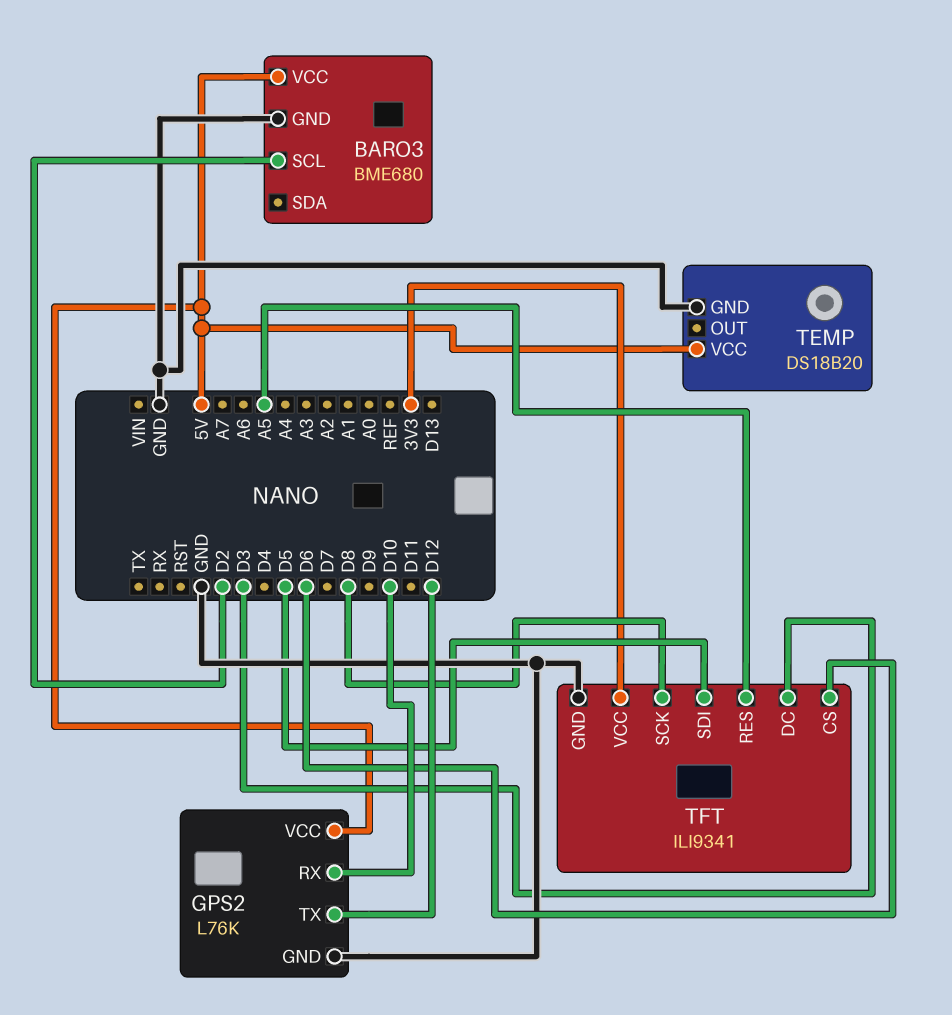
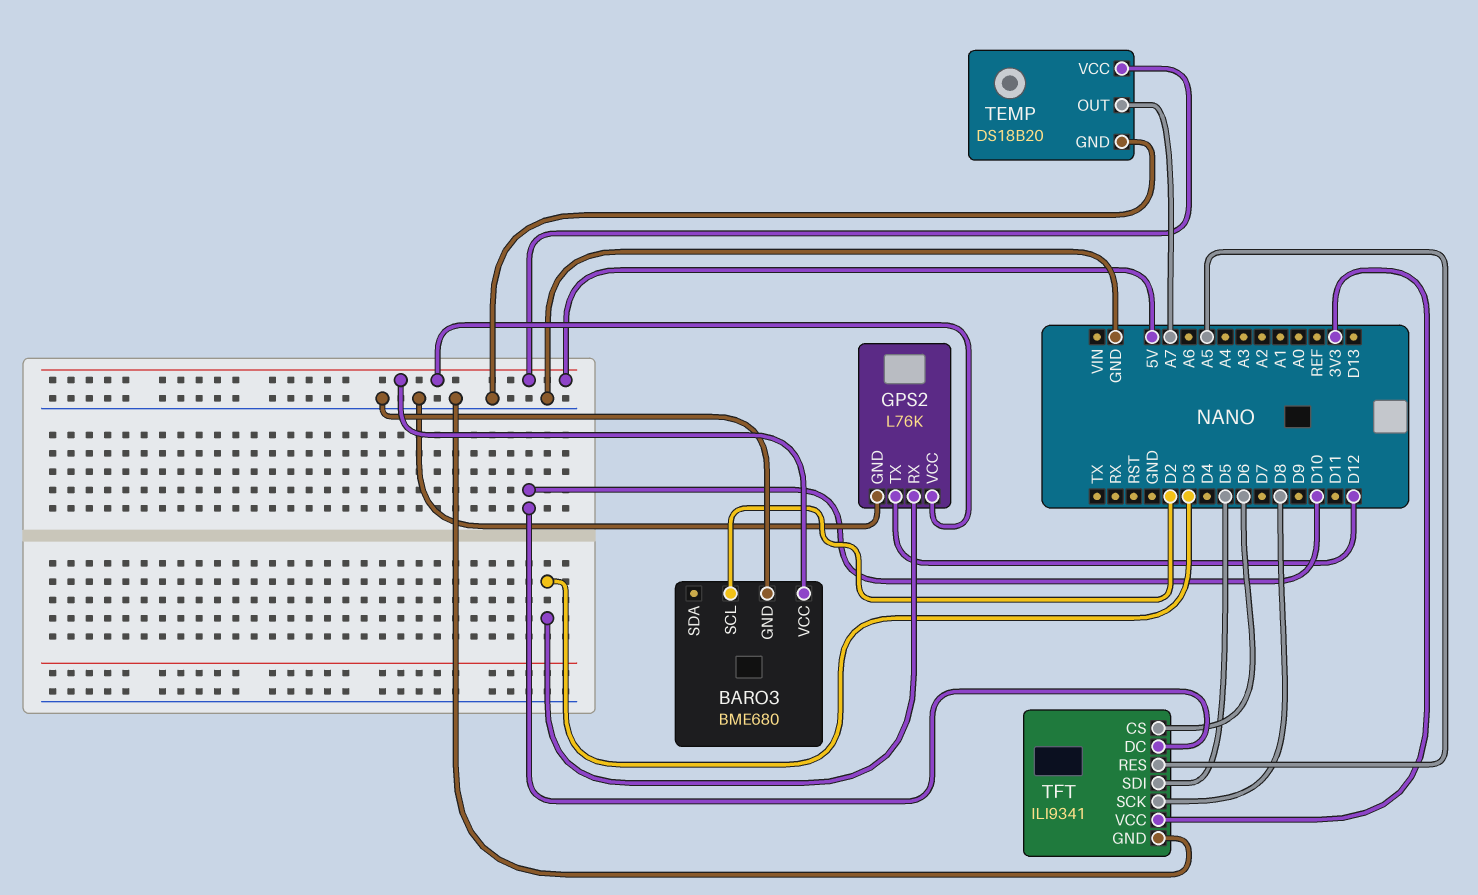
GPS2 pin RX: D10 -> D3
TEMP pin OUT: none -> A7
TFT pin DC: D3 -> D10

